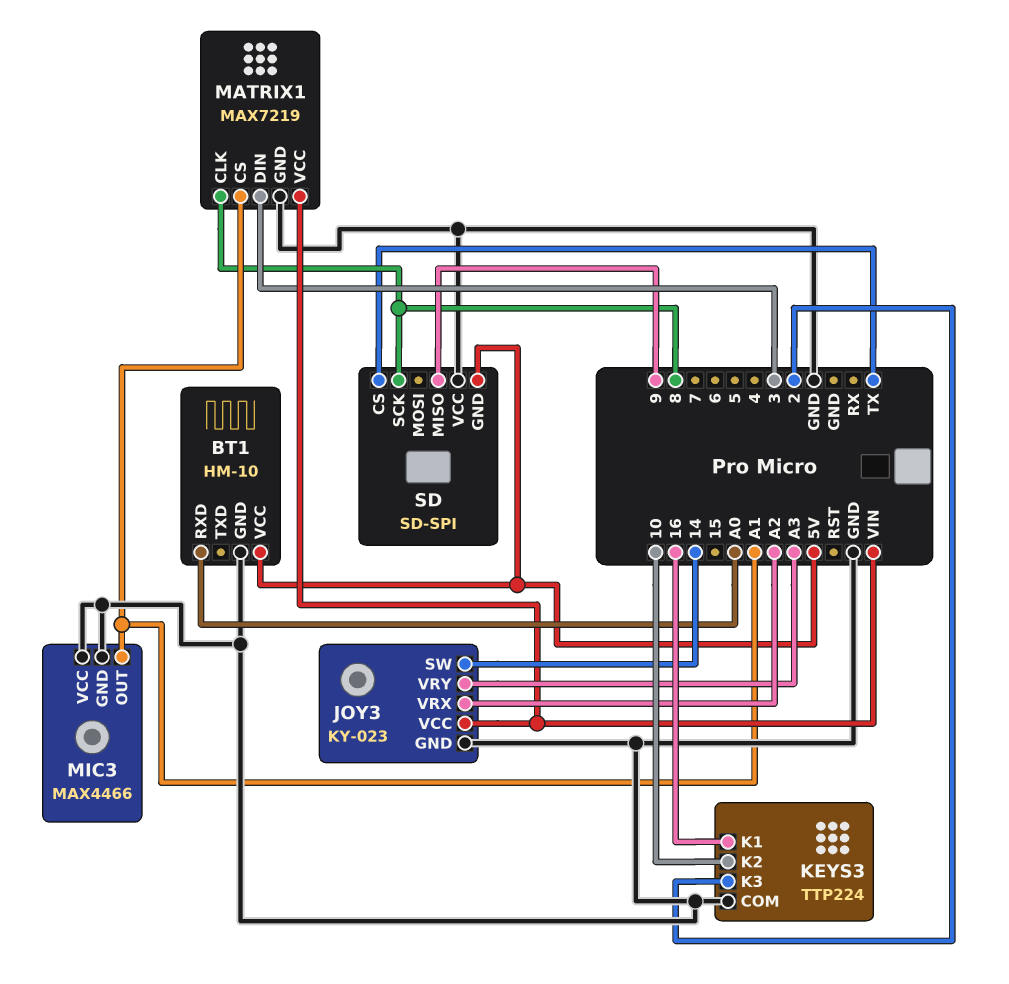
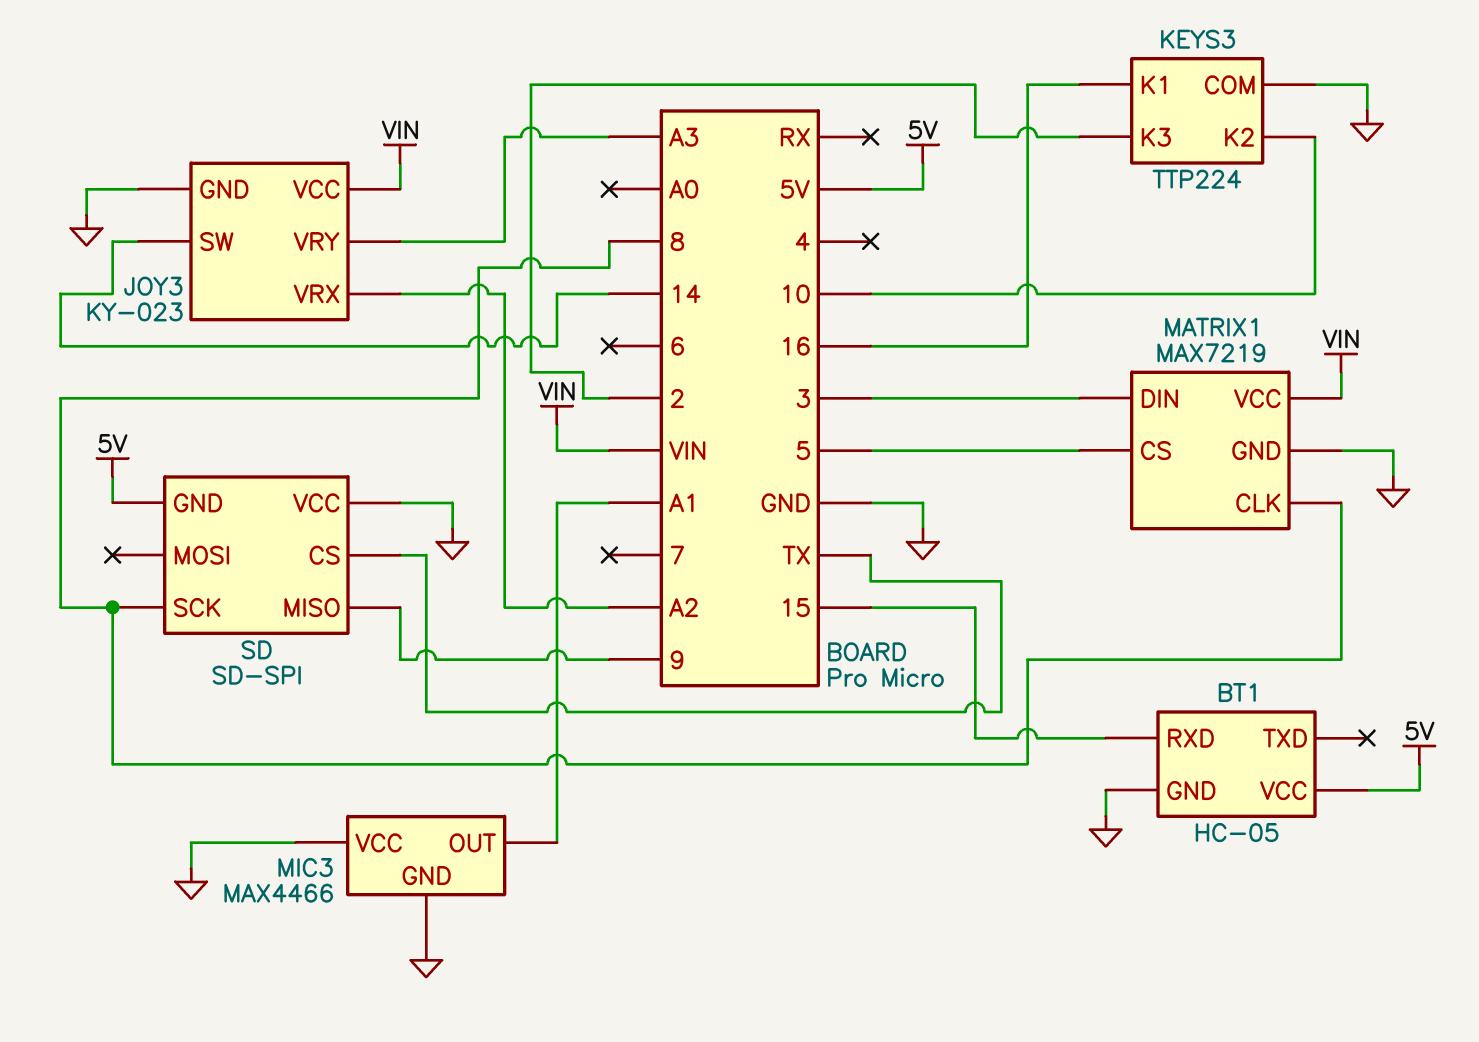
BT1: HM-10 -> HC-05
BT1 pin RXD: A0 -> 15
MATRIX1 pin CS: A1 -> 5

